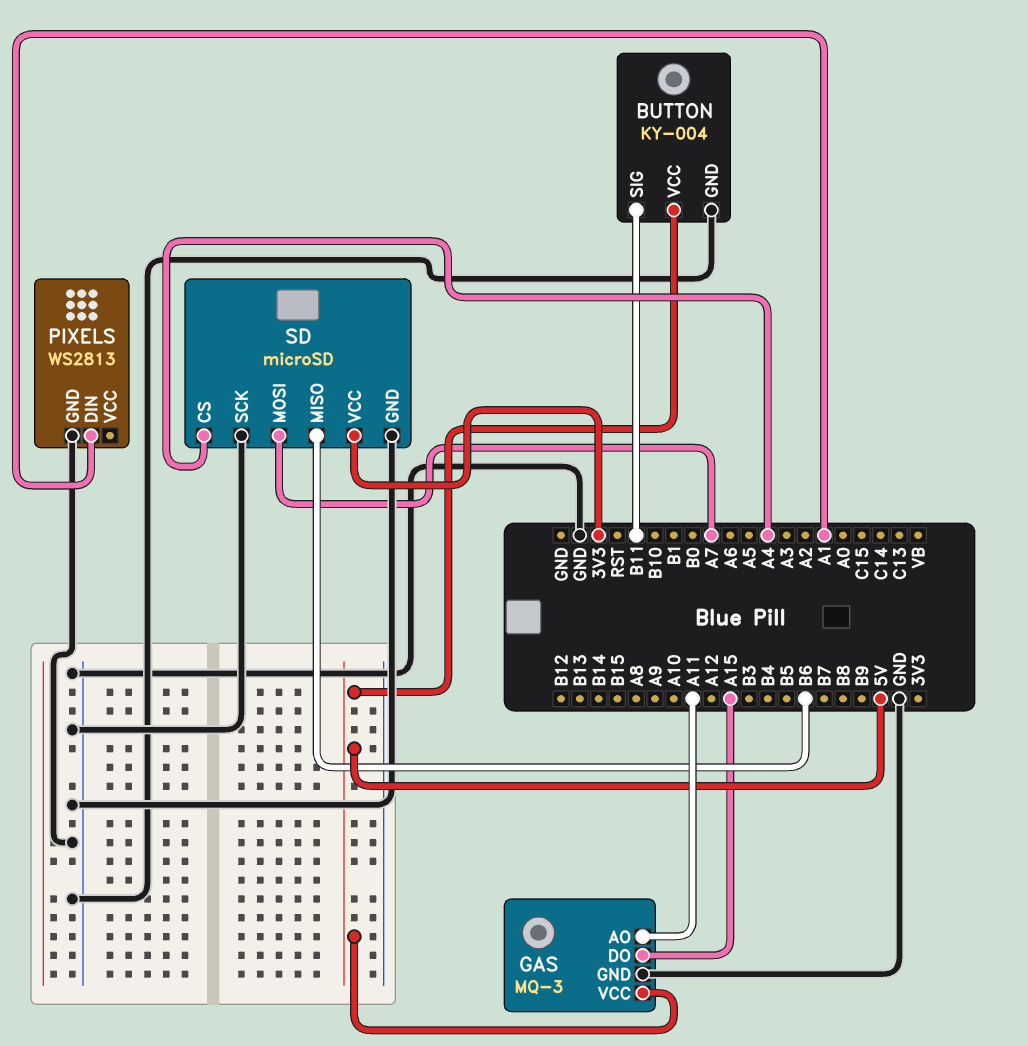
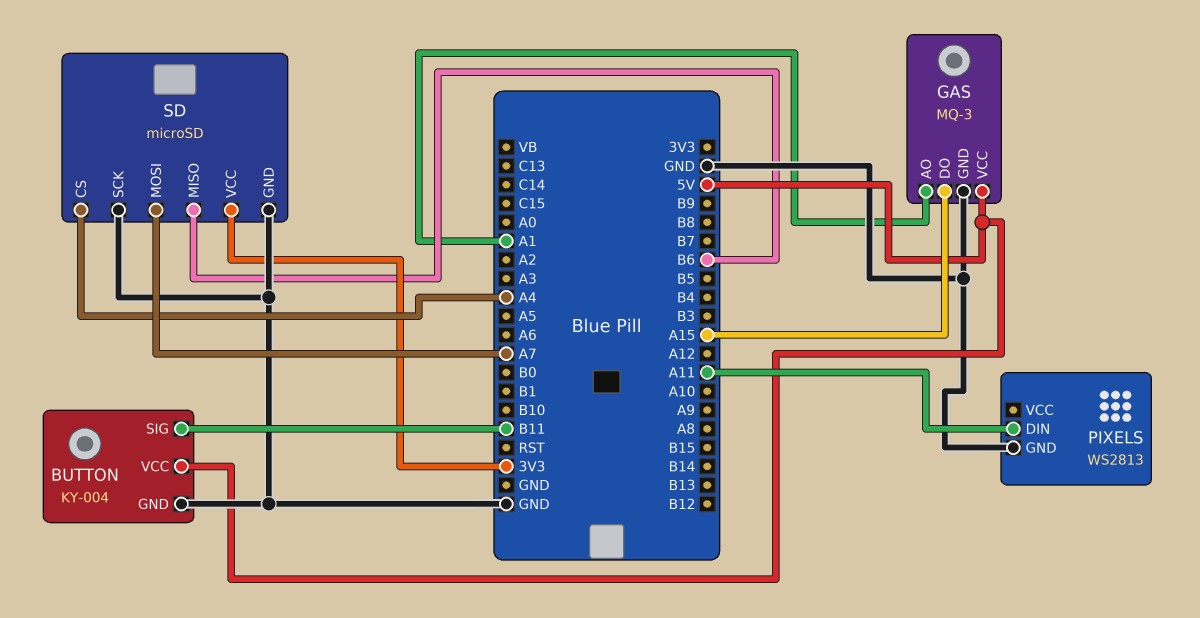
GAS pin AO: A11 -> A1
PIXELS pin DIN: A1 -> A11

